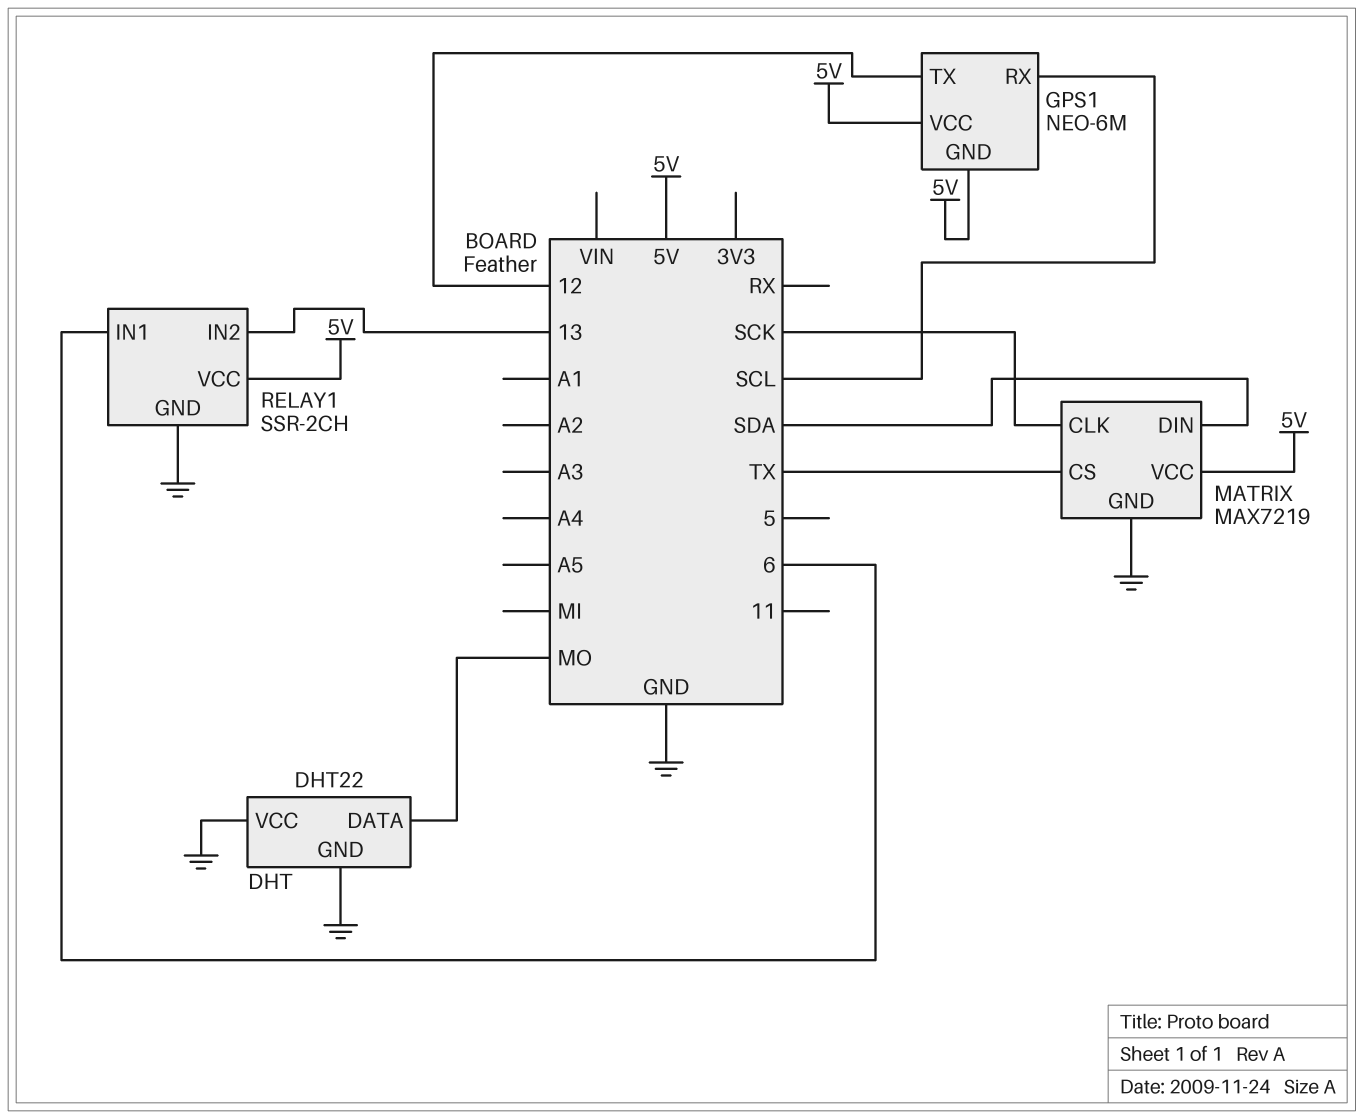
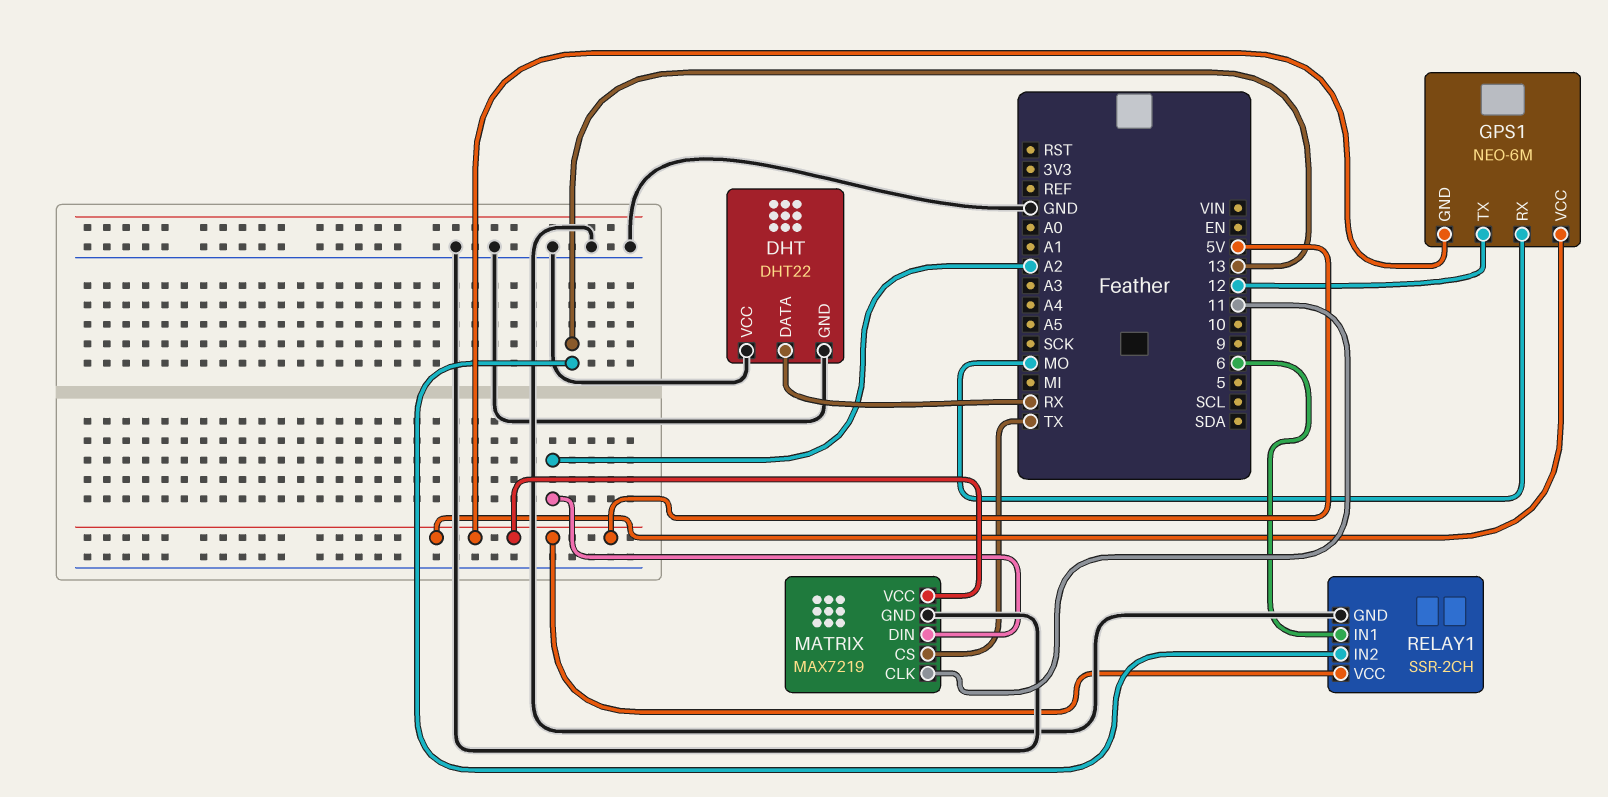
DHT pin DATA: MO -> RX
GPS1 pin RX: SCL -> MO
MATRIX pin CLK: SCK -> 11
MATRIX pin DIN: SDA -> A2

